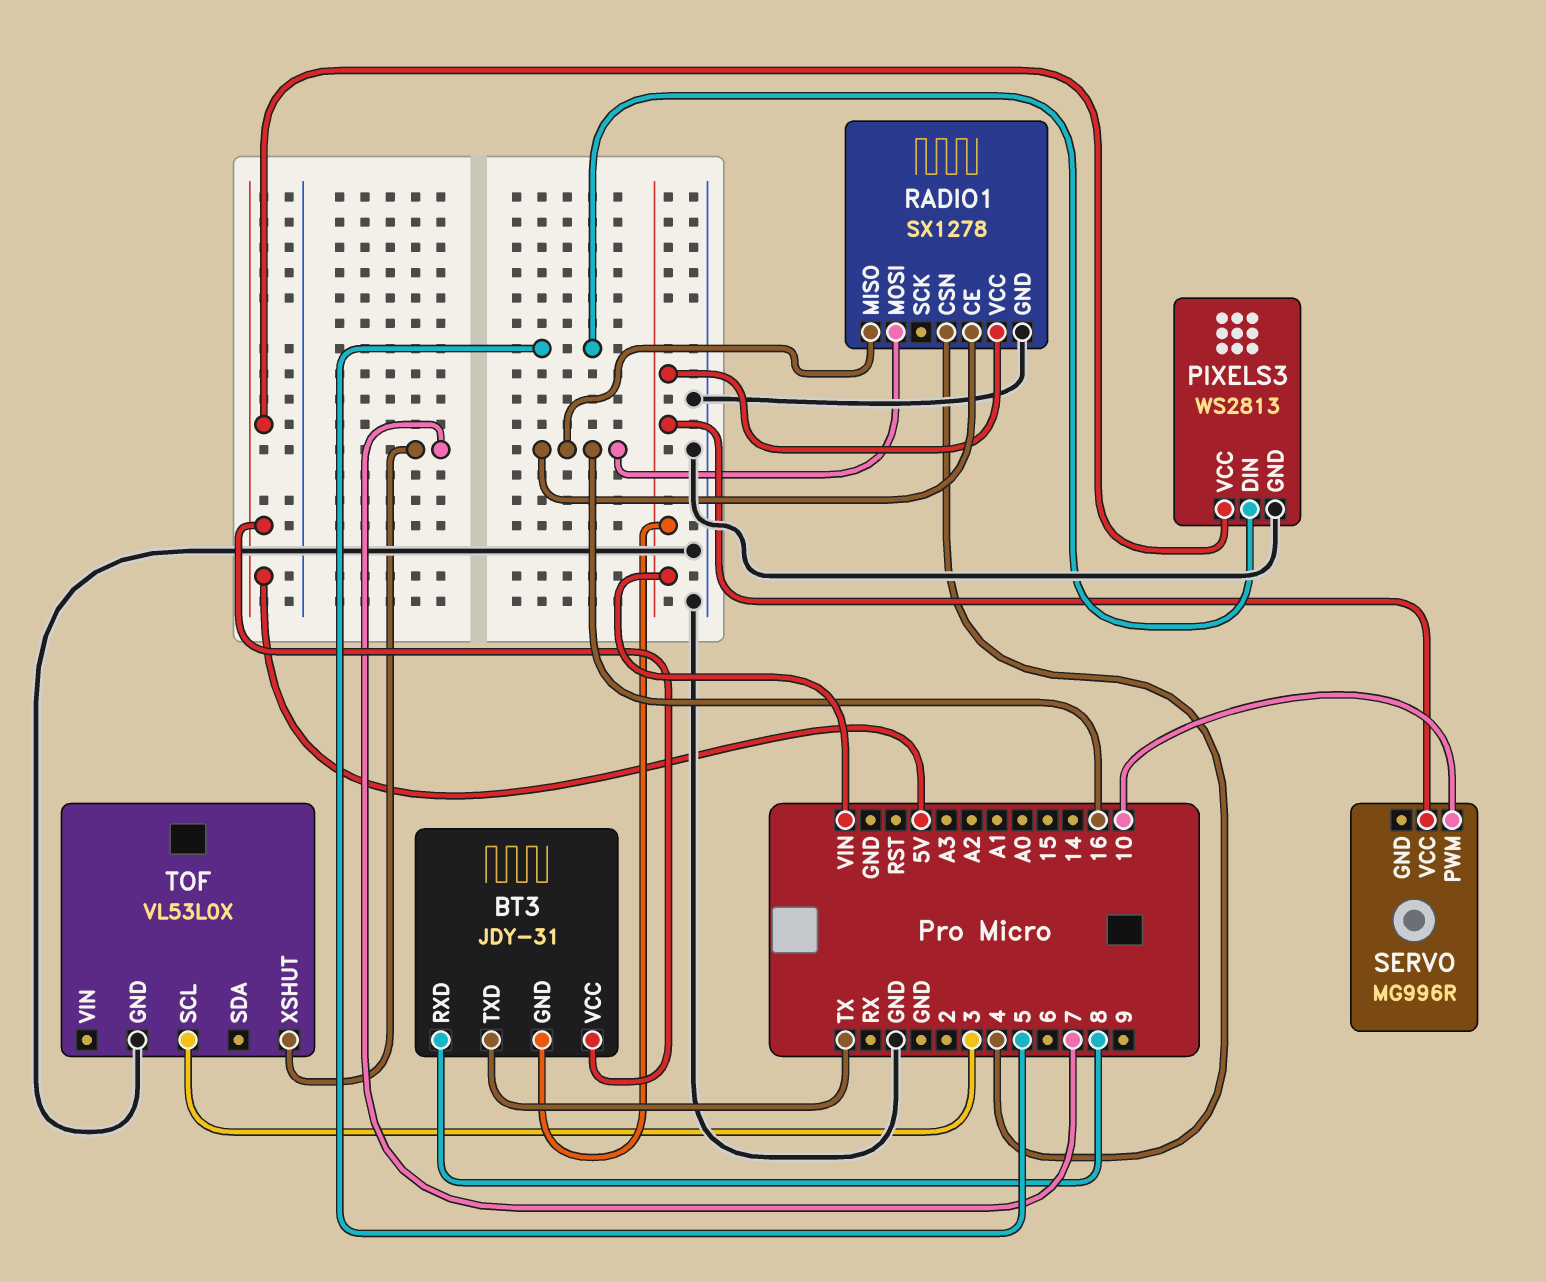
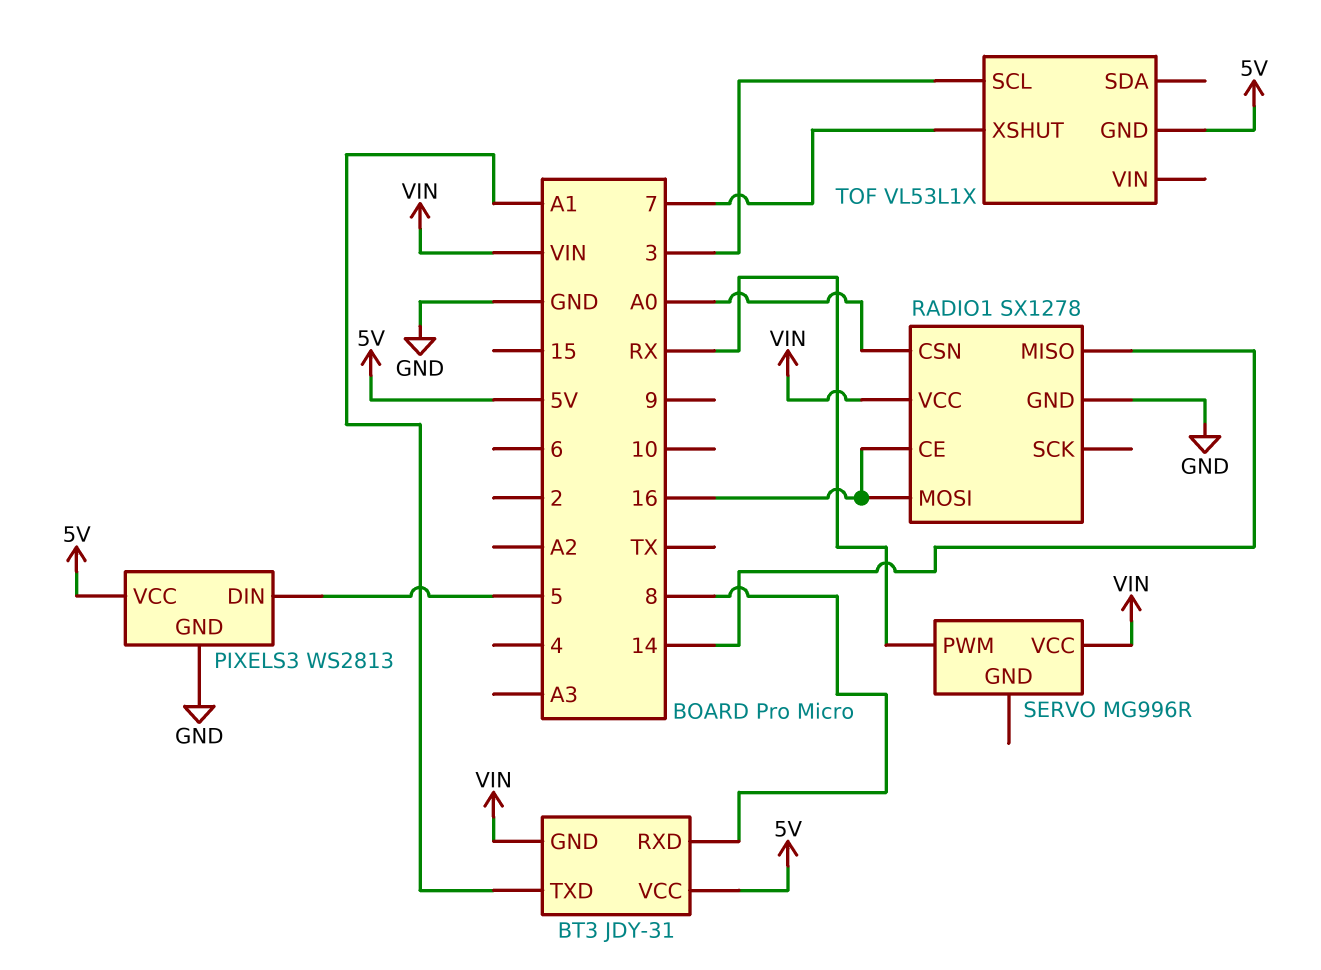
BT3 pin TXD: TX -> A1
RADIO1 pin CSN: 4 -> A0
RADIO1 pin MISO: 16 -> 14
SERVO pin PWM: 10 -> RX
TOF: VL53L0X -> VL53L1X
TOF pin GND: GND -> 5V

